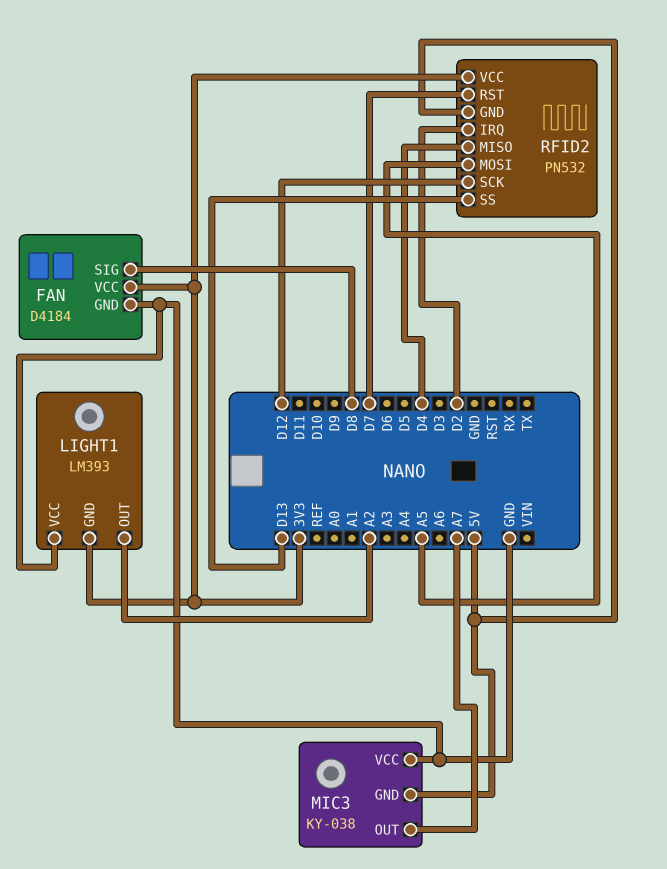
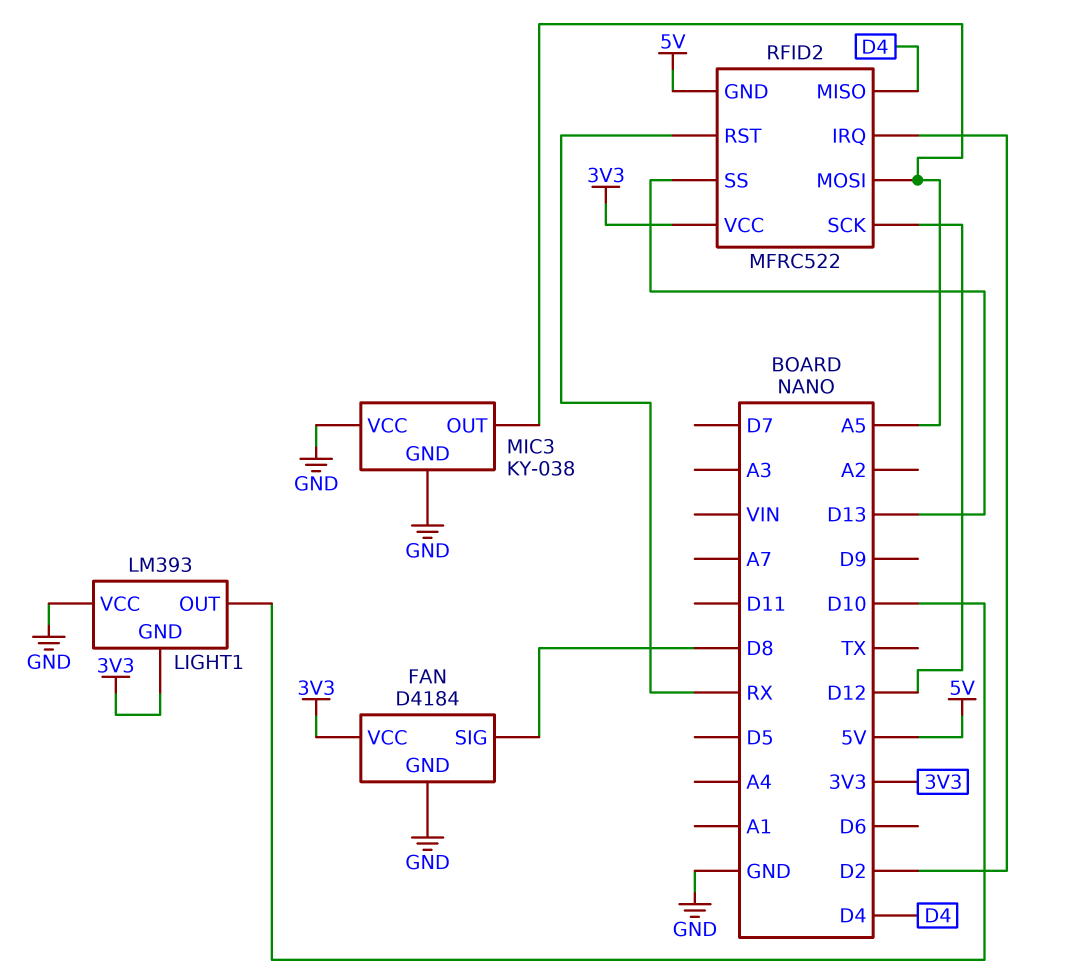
LIGHT1 pin OUT: A2 -> D10
MIC3 pin GND: 5V -> GND
MIC3 pin OUT: A7 -> A5
RFID2: PN532 -> MFRC522
RFID2 pin RST: D7 -> RX

